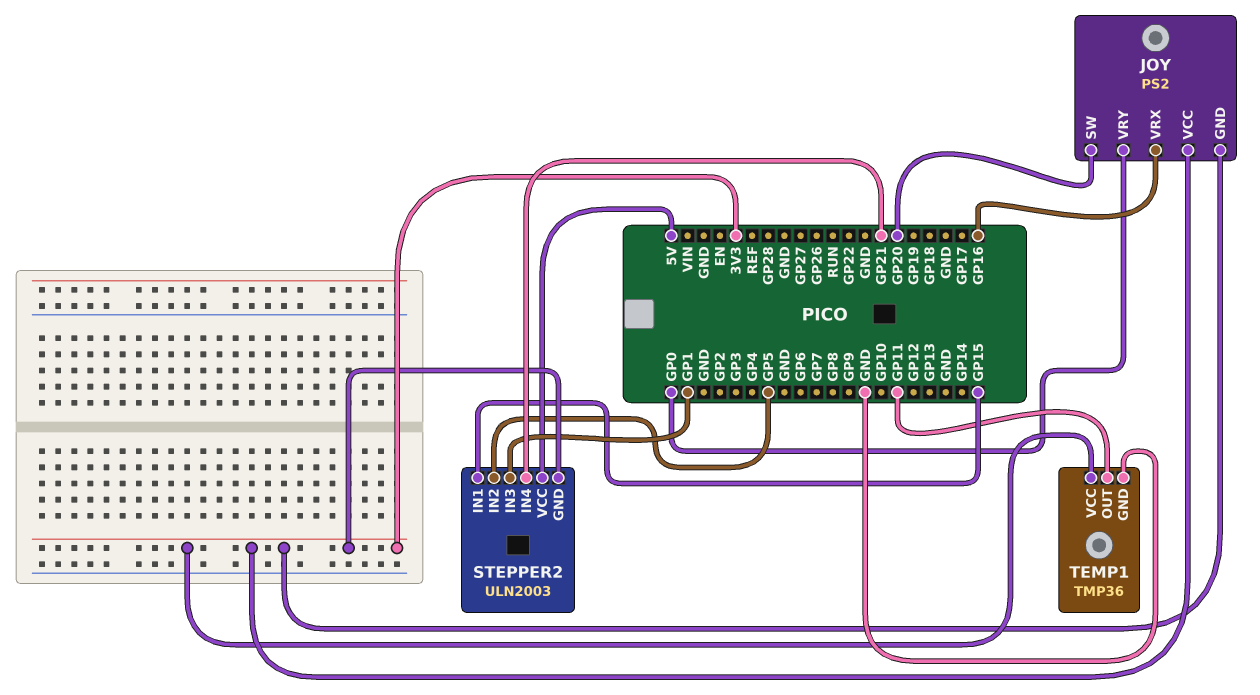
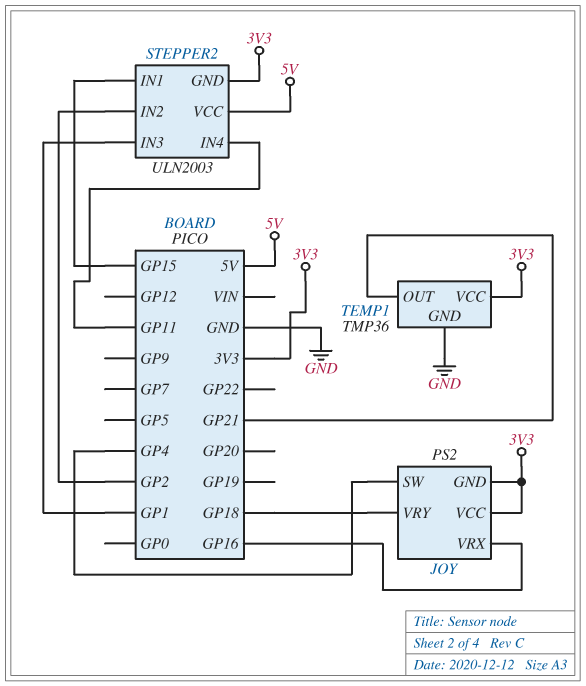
JOY pin SW: GP20 -> GP4
JOY pin VRY: GP0 -> GP18
STEPPER2 pin IN2: GP5 -> GP2
STEPPER2 pin IN4: GP21 -> GP11
TEMP1 pin OUT: GP11 -> GP21

